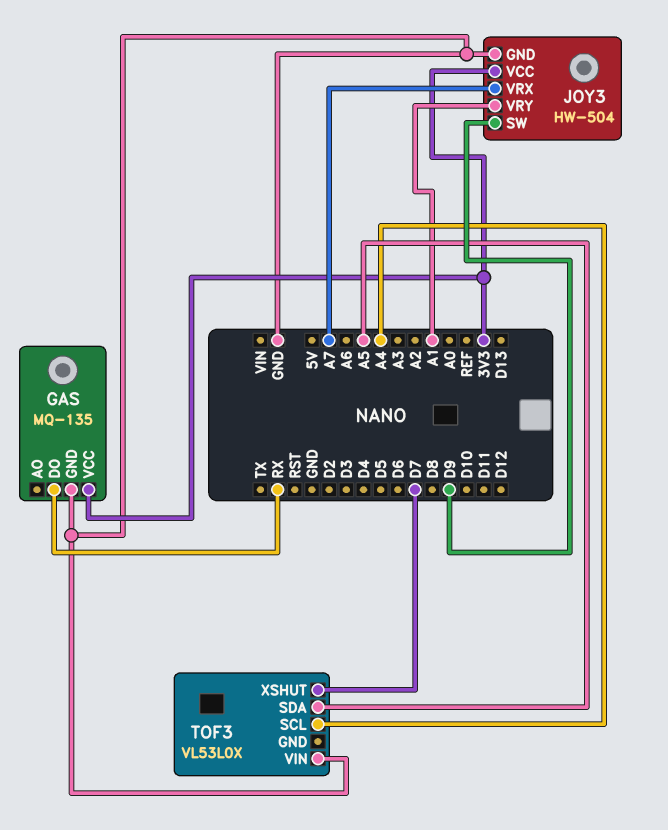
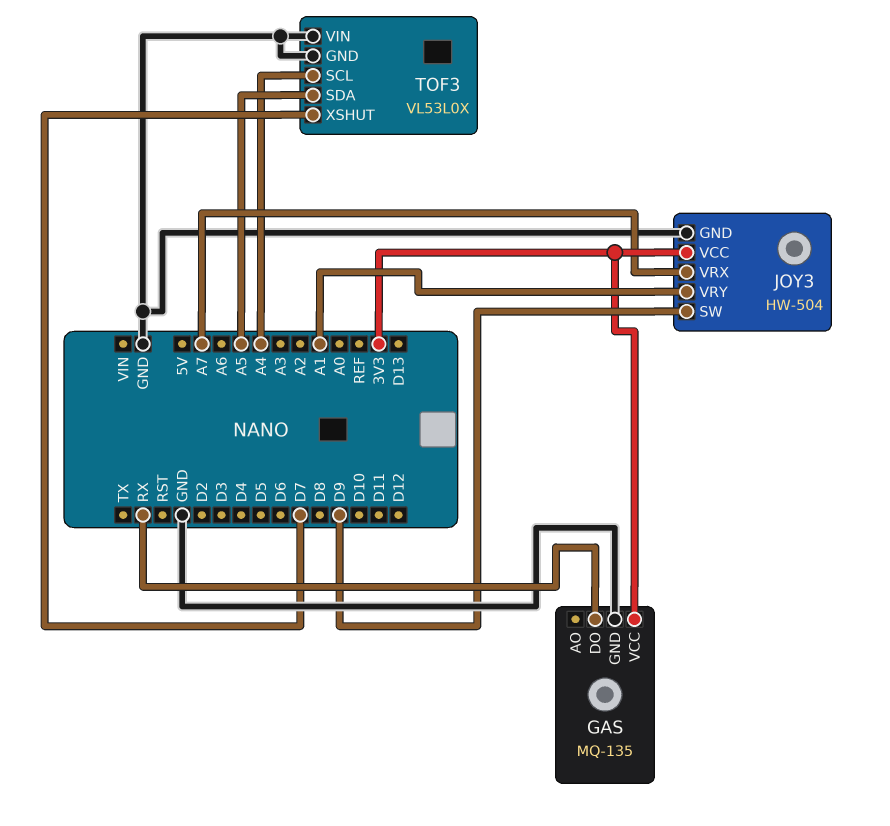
TOF3 pin GND: none -> GND

